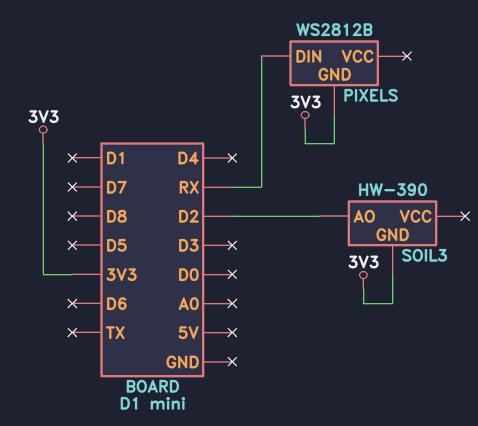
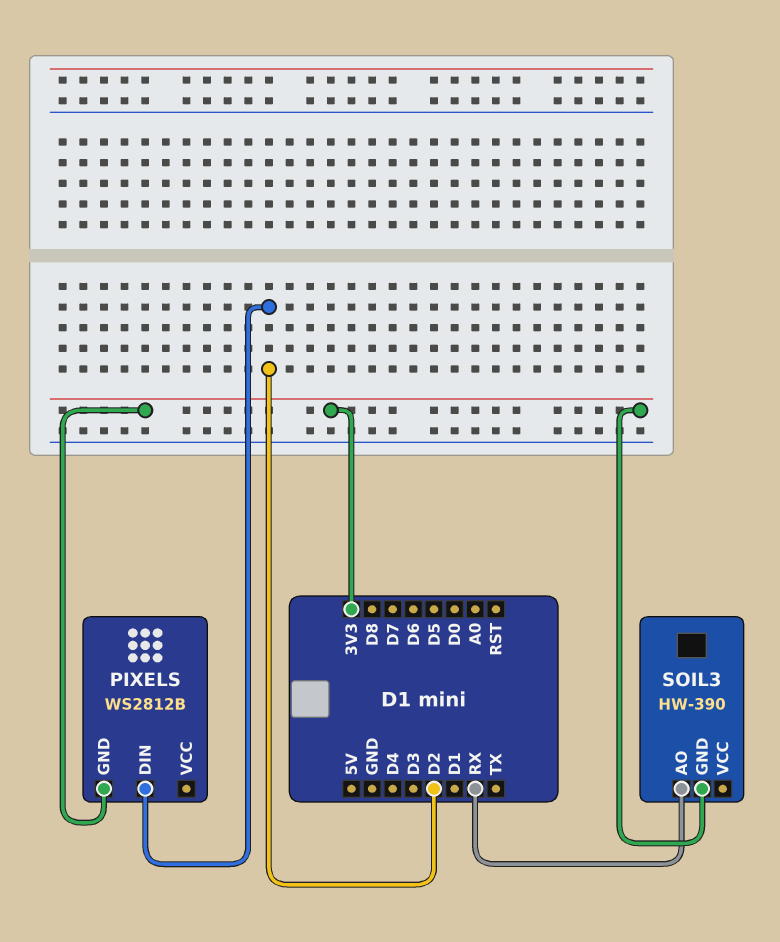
PIXELS pin DIN: RX -> D2
SOIL3 pin AO: D2 -> RX

